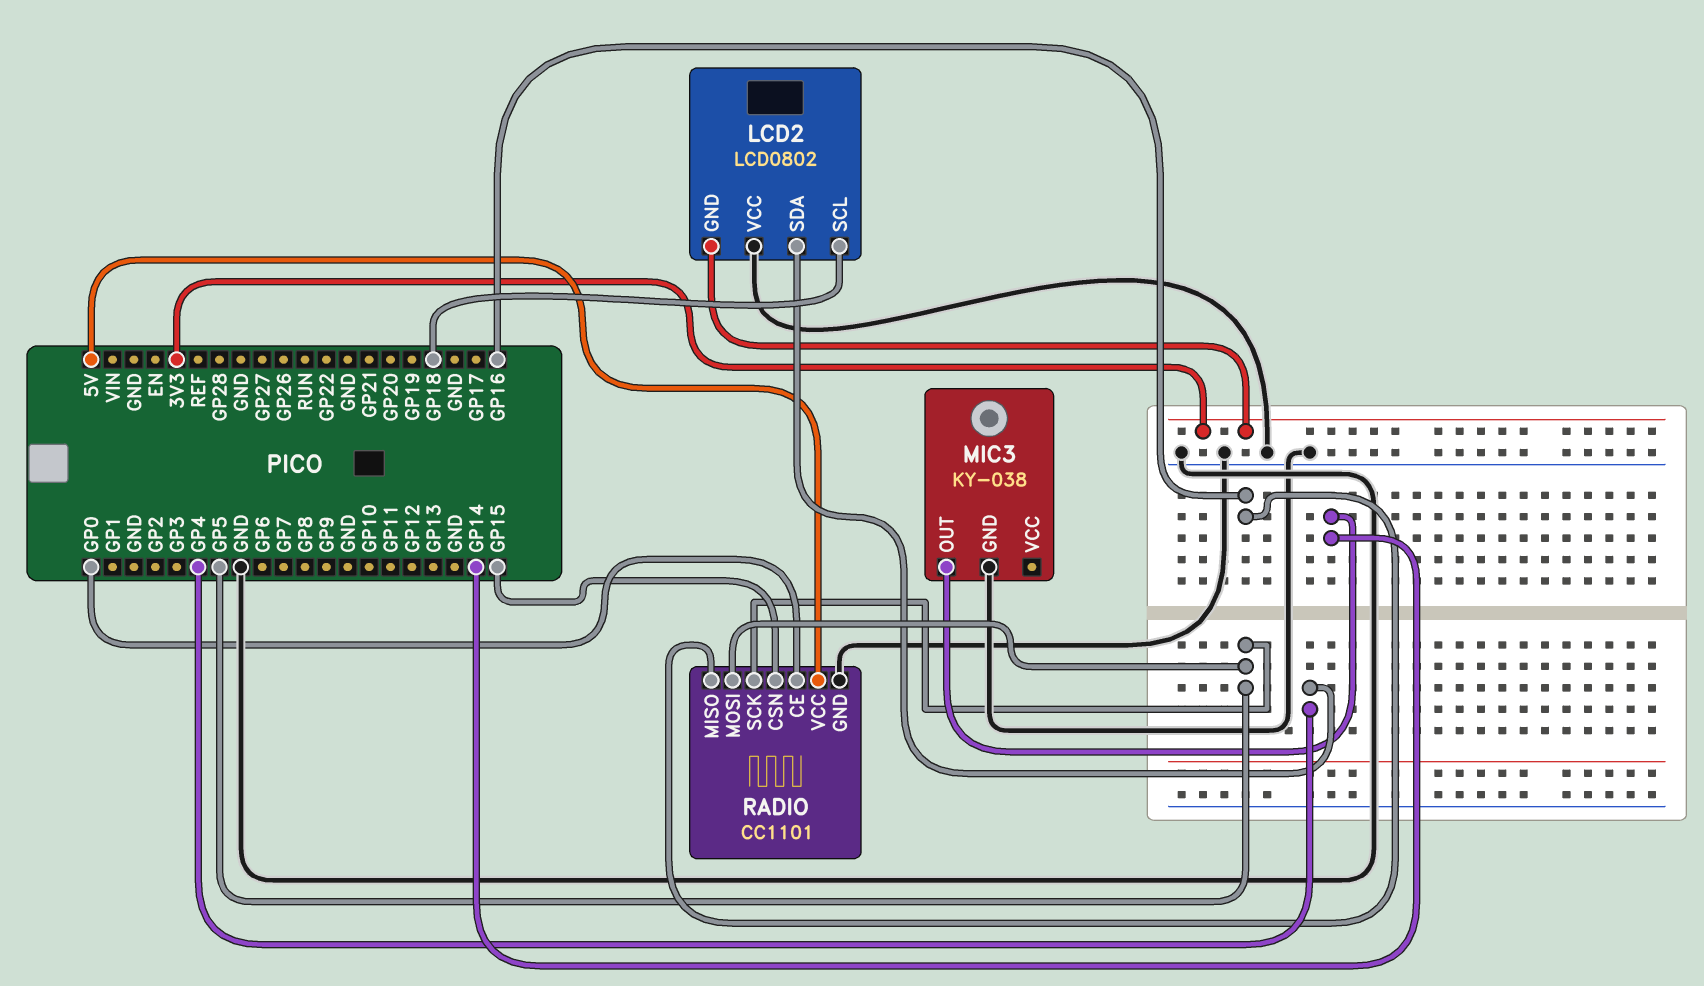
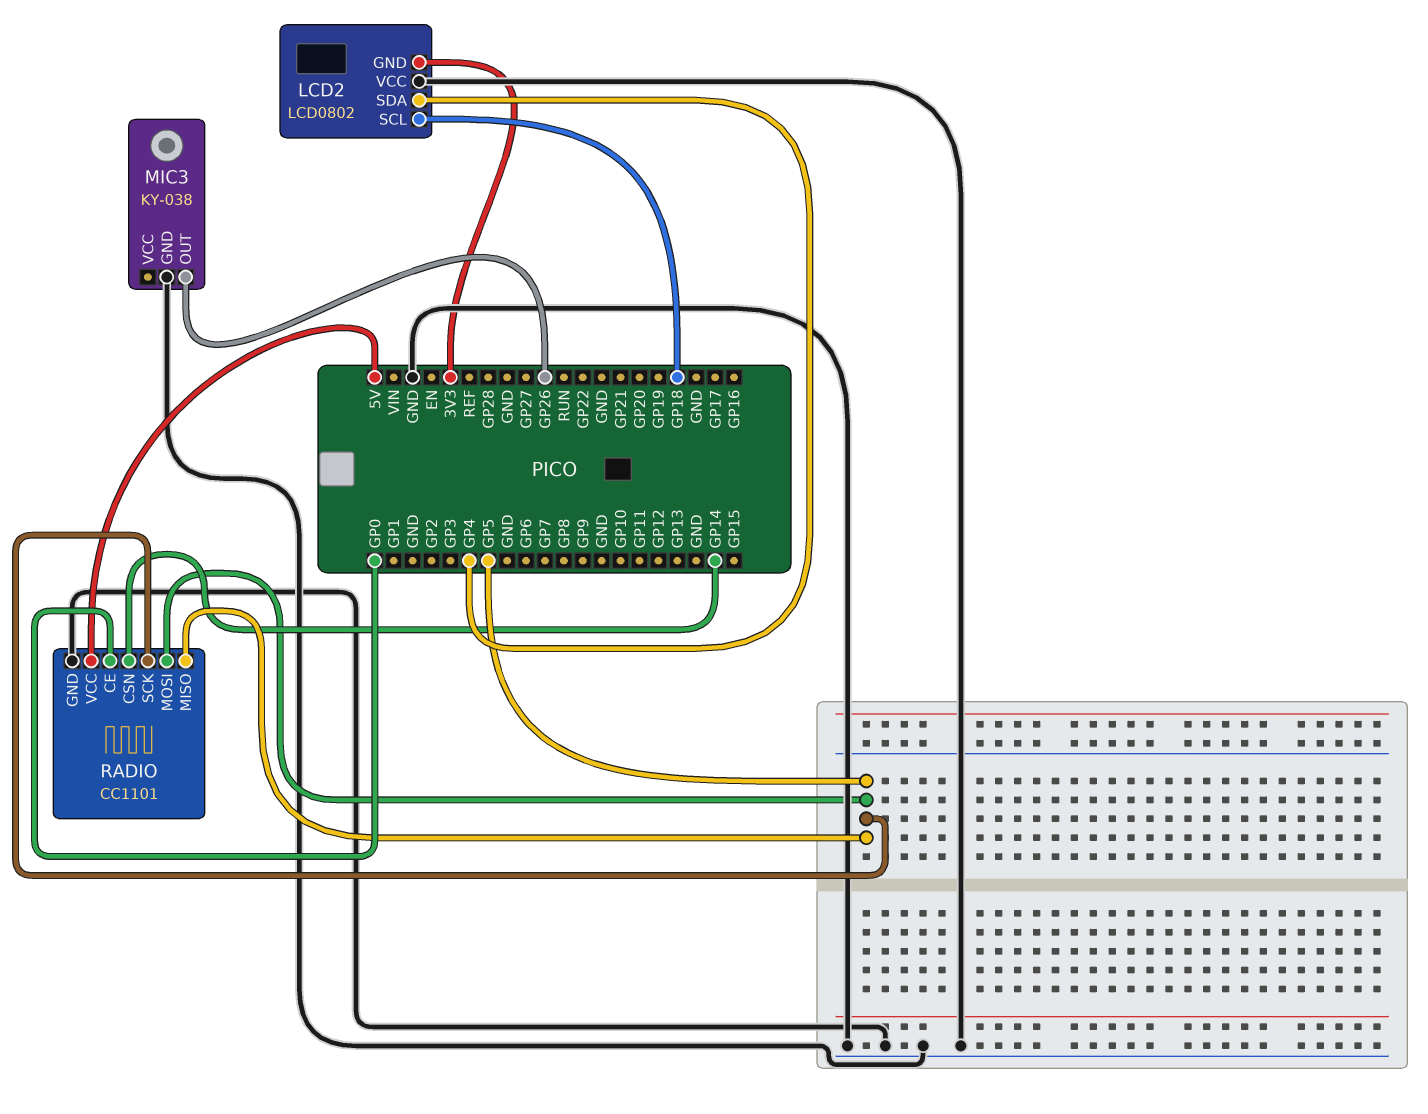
MIC3 pin OUT: GP14 -> GP26
RADIO pin CSN: GP15 -> GP14
RADIO pin MISO: GP16 -> GP5

